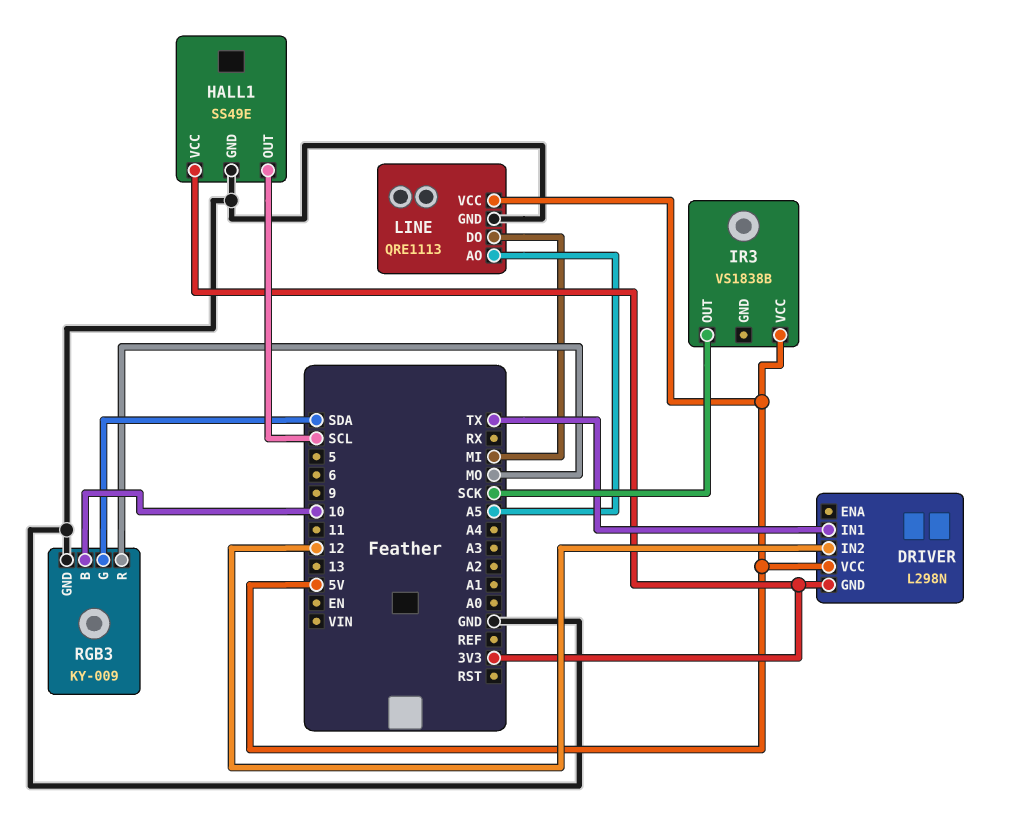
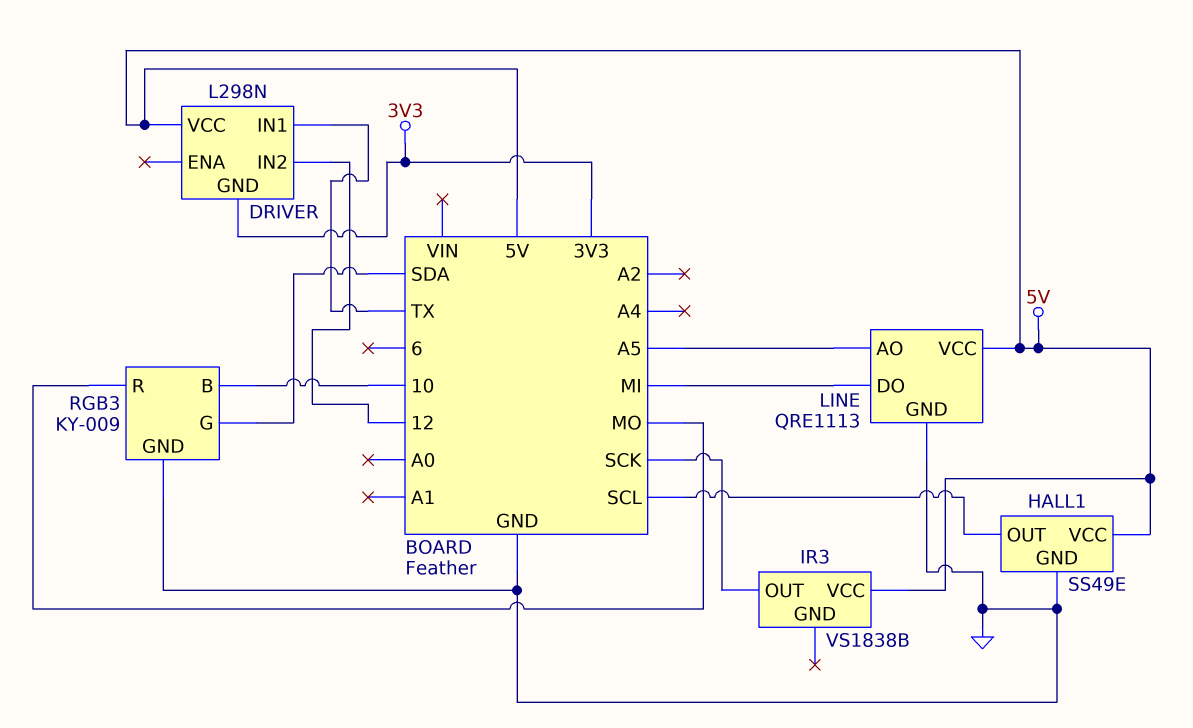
HALL1 pin VCC: 3V3 -> 5V

